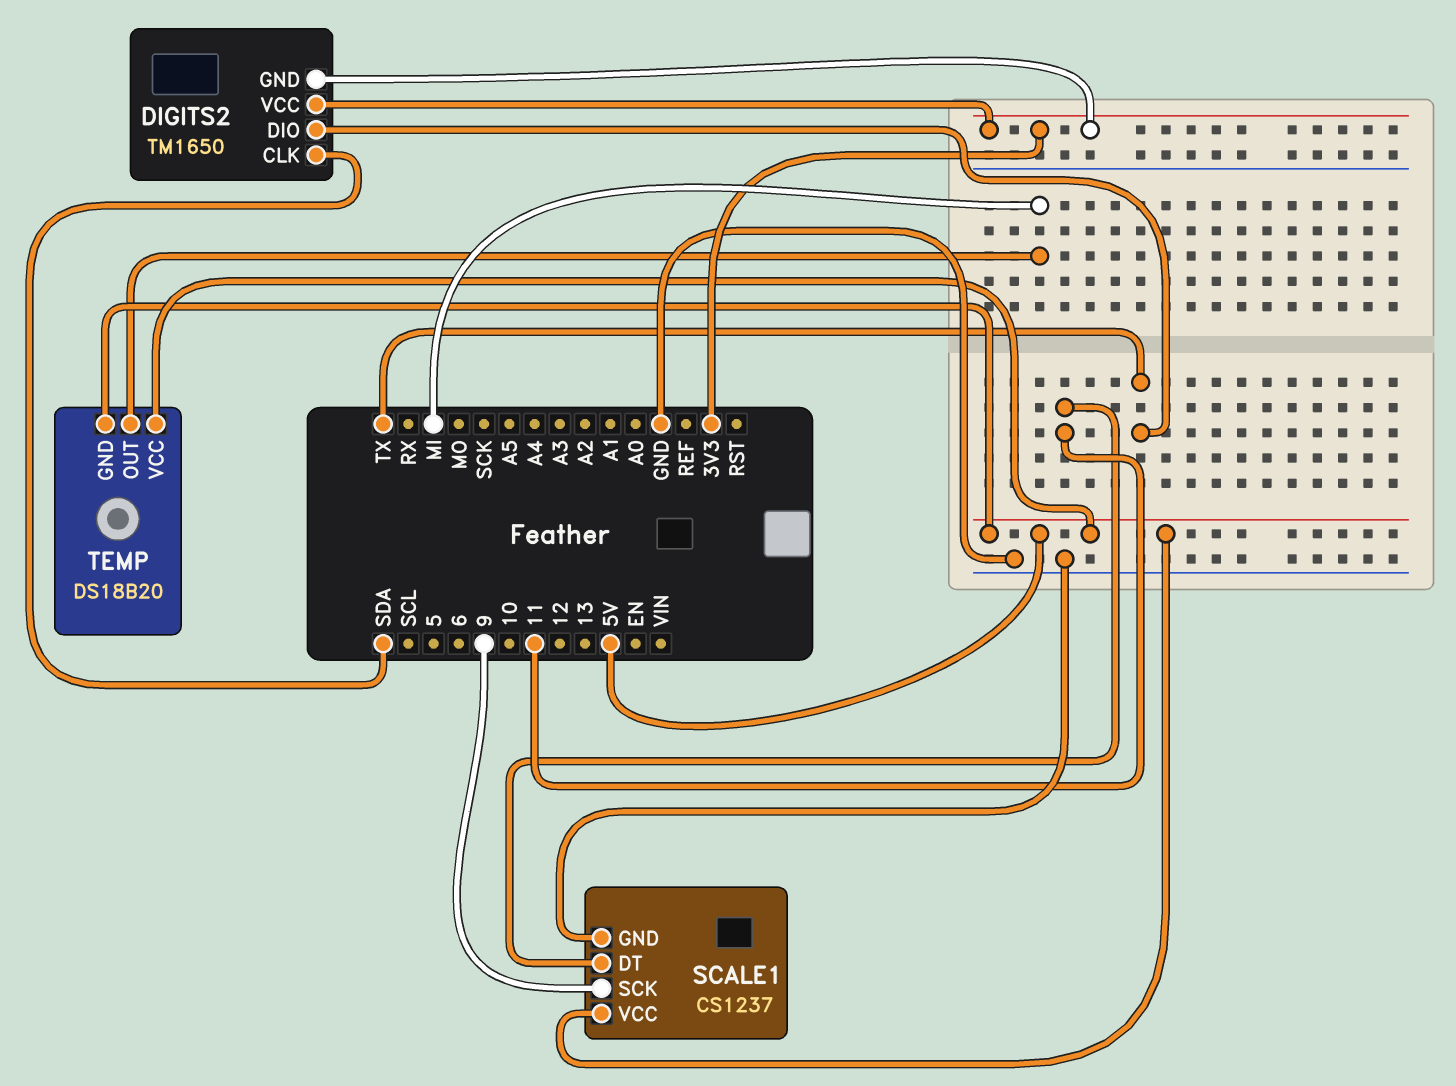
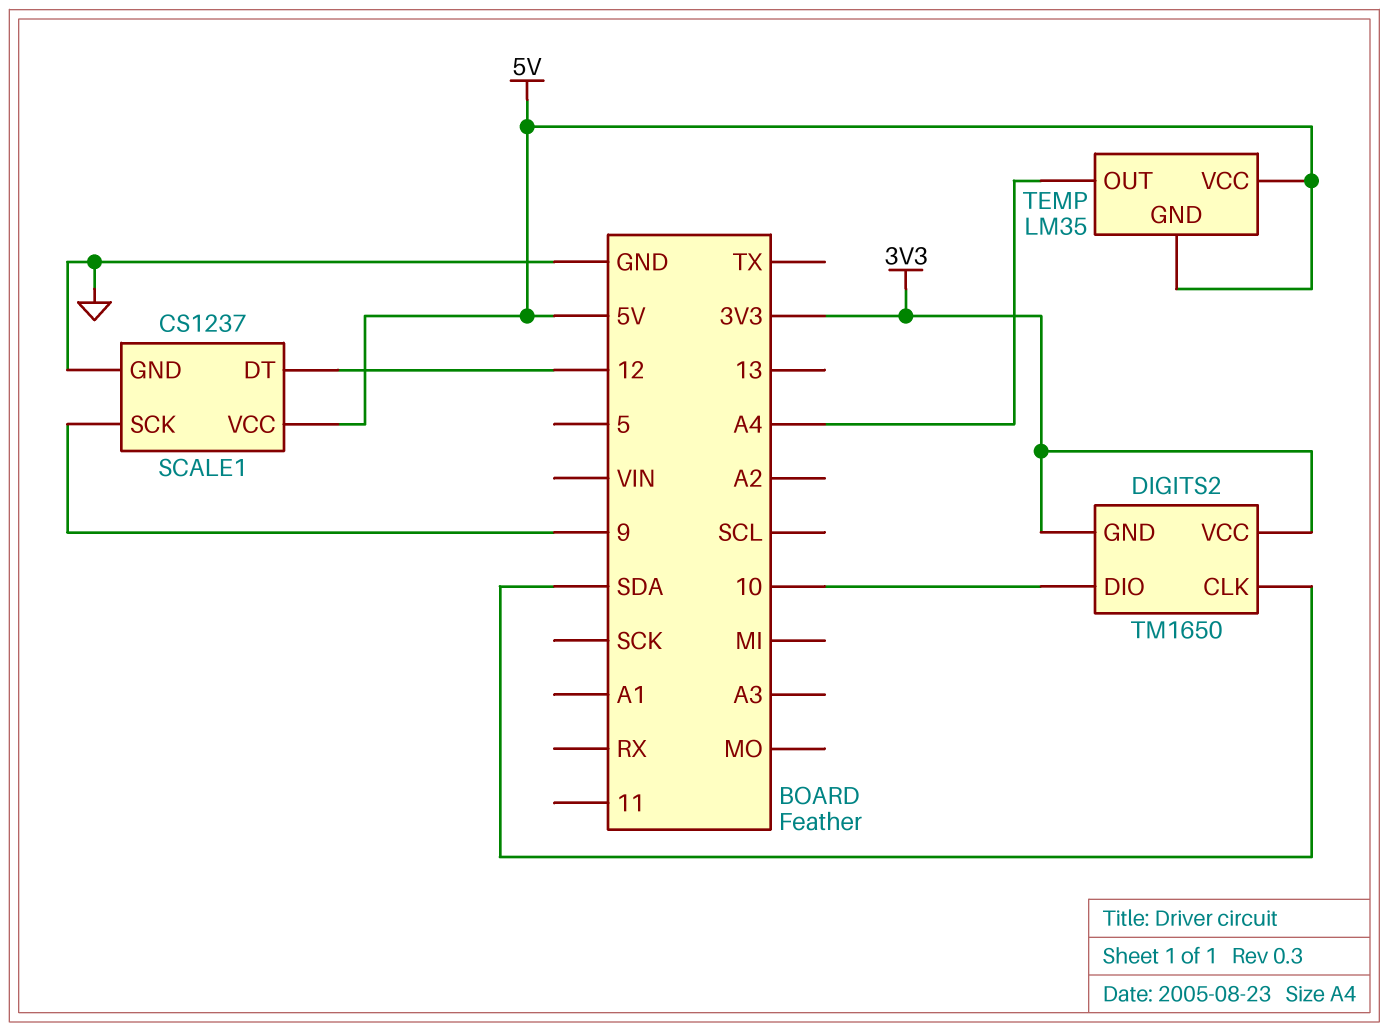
DIGITS2 pin DIO: TX -> 10
SCALE1 pin DT: 11 -> 12
TEMP: DS18B20 -> LM35
TEMP pin OUT: MI -> A4

